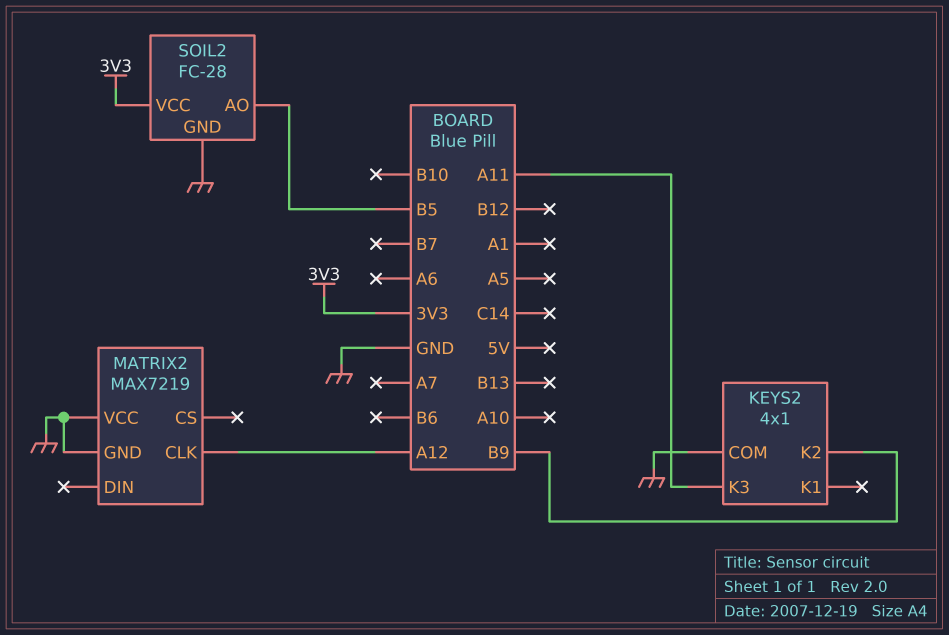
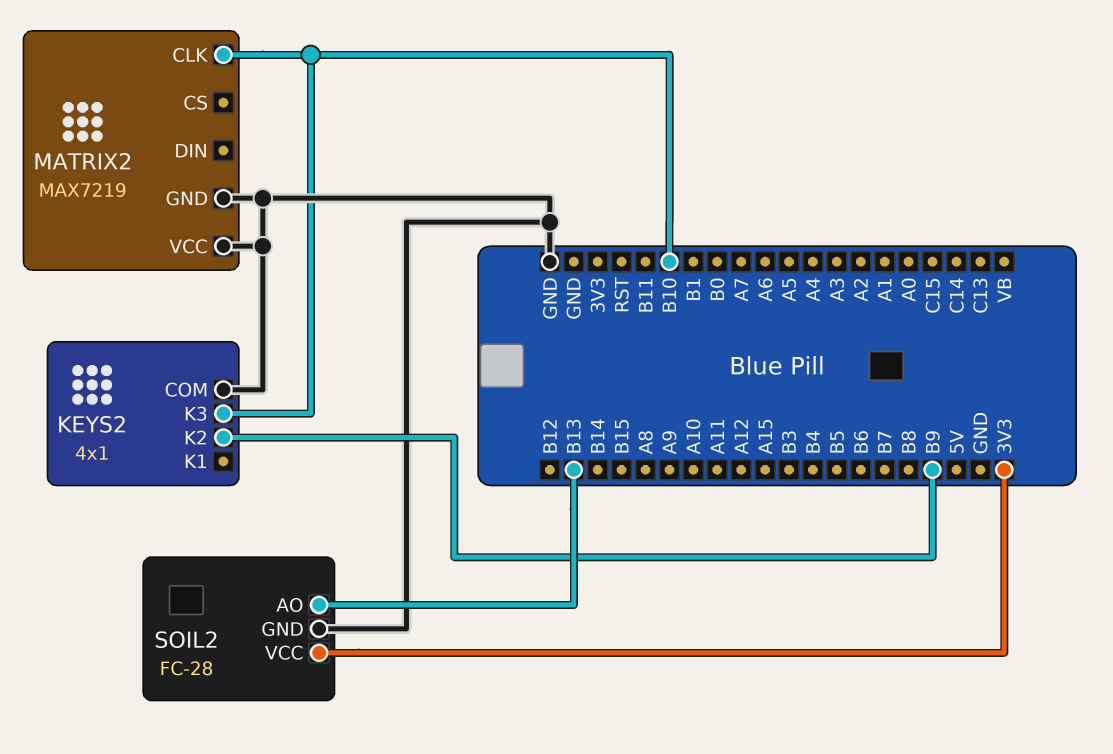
KEYS2 pin K3: A11 -> B10
MATRIX2 pin CLK: A12 -> B10
SOIL2 pin AO: B5 -> B13

